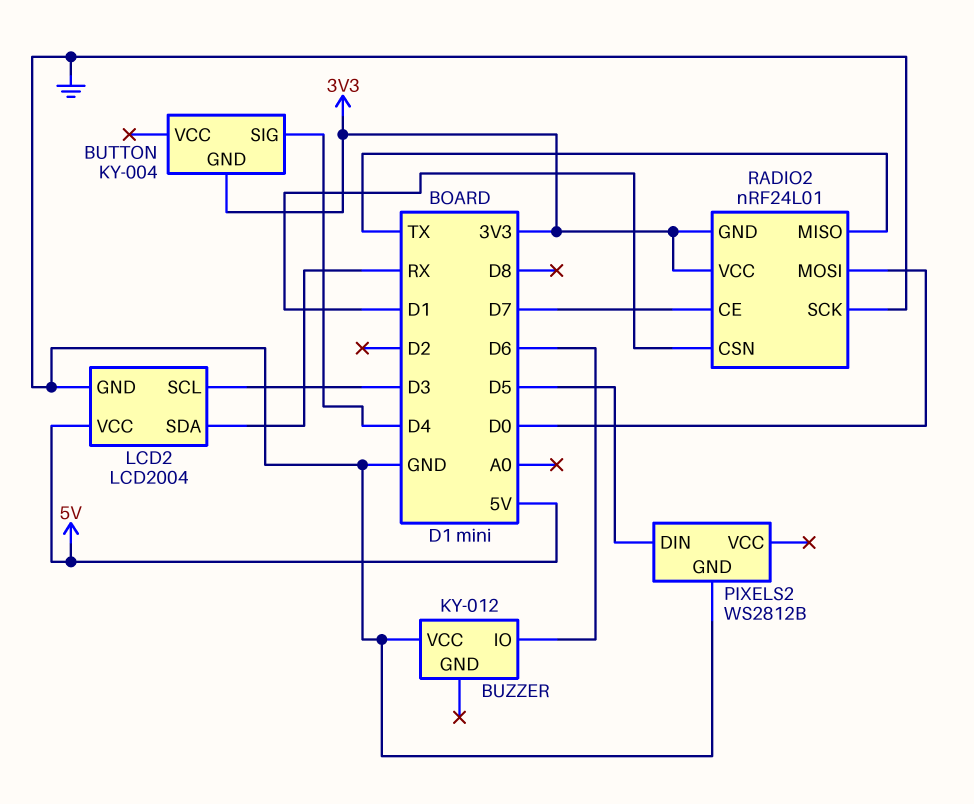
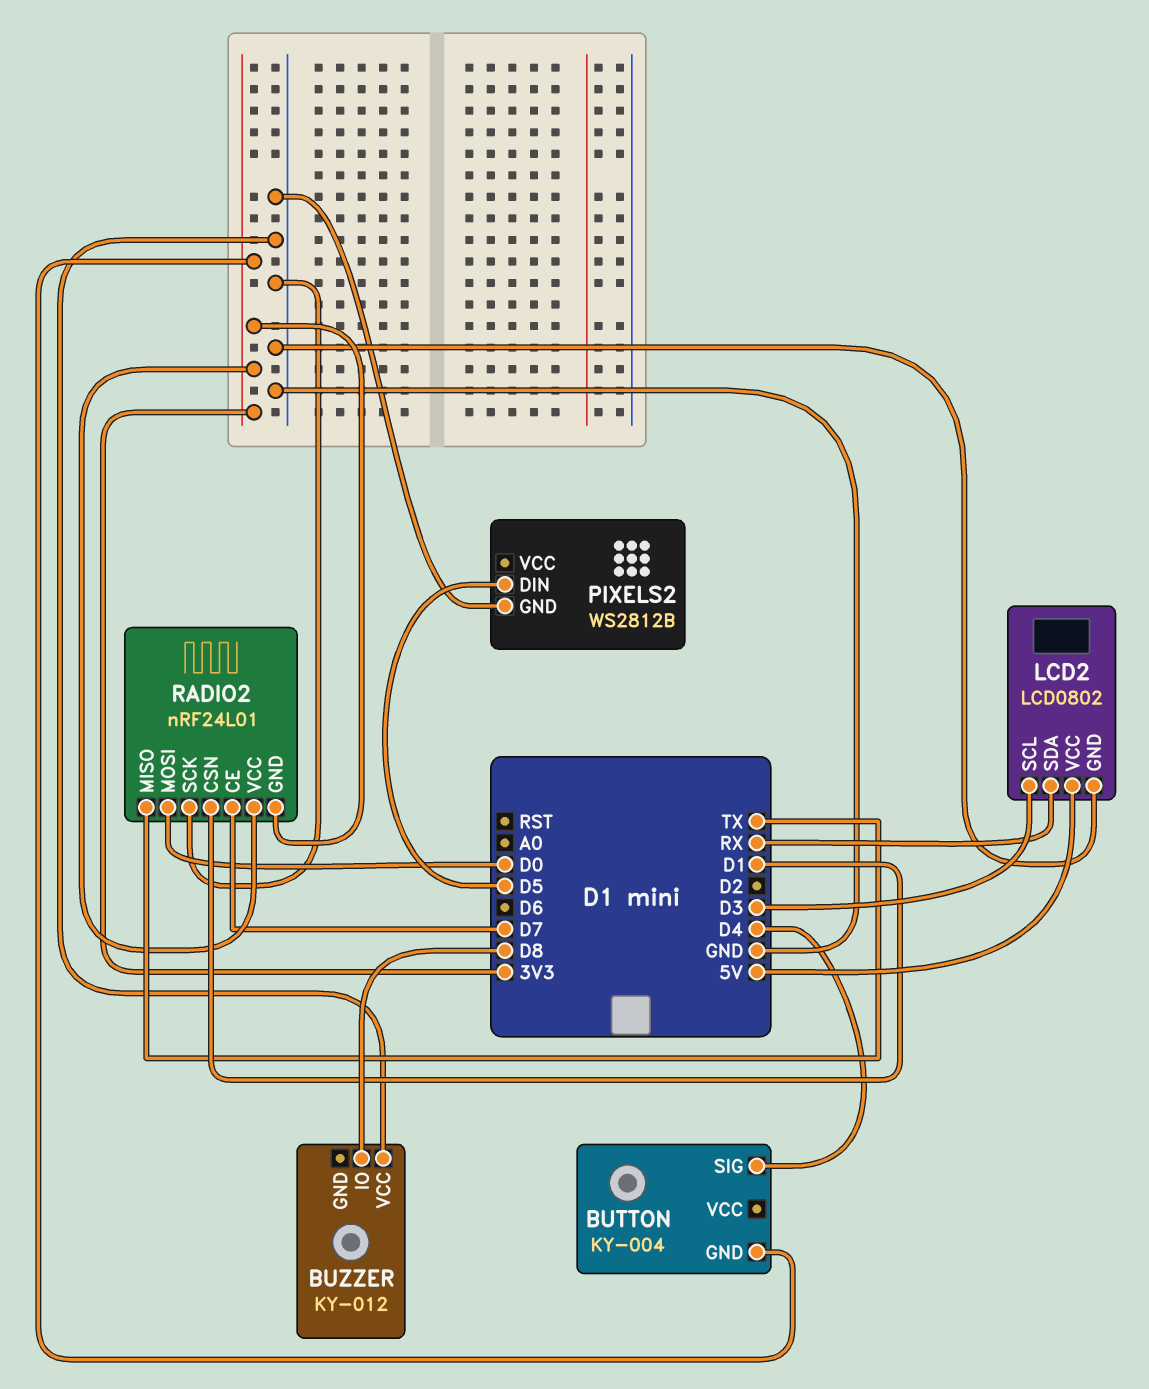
BUZZER pin IO: D6 -> D8
LCD2: LCD2004 -> LCD0802

